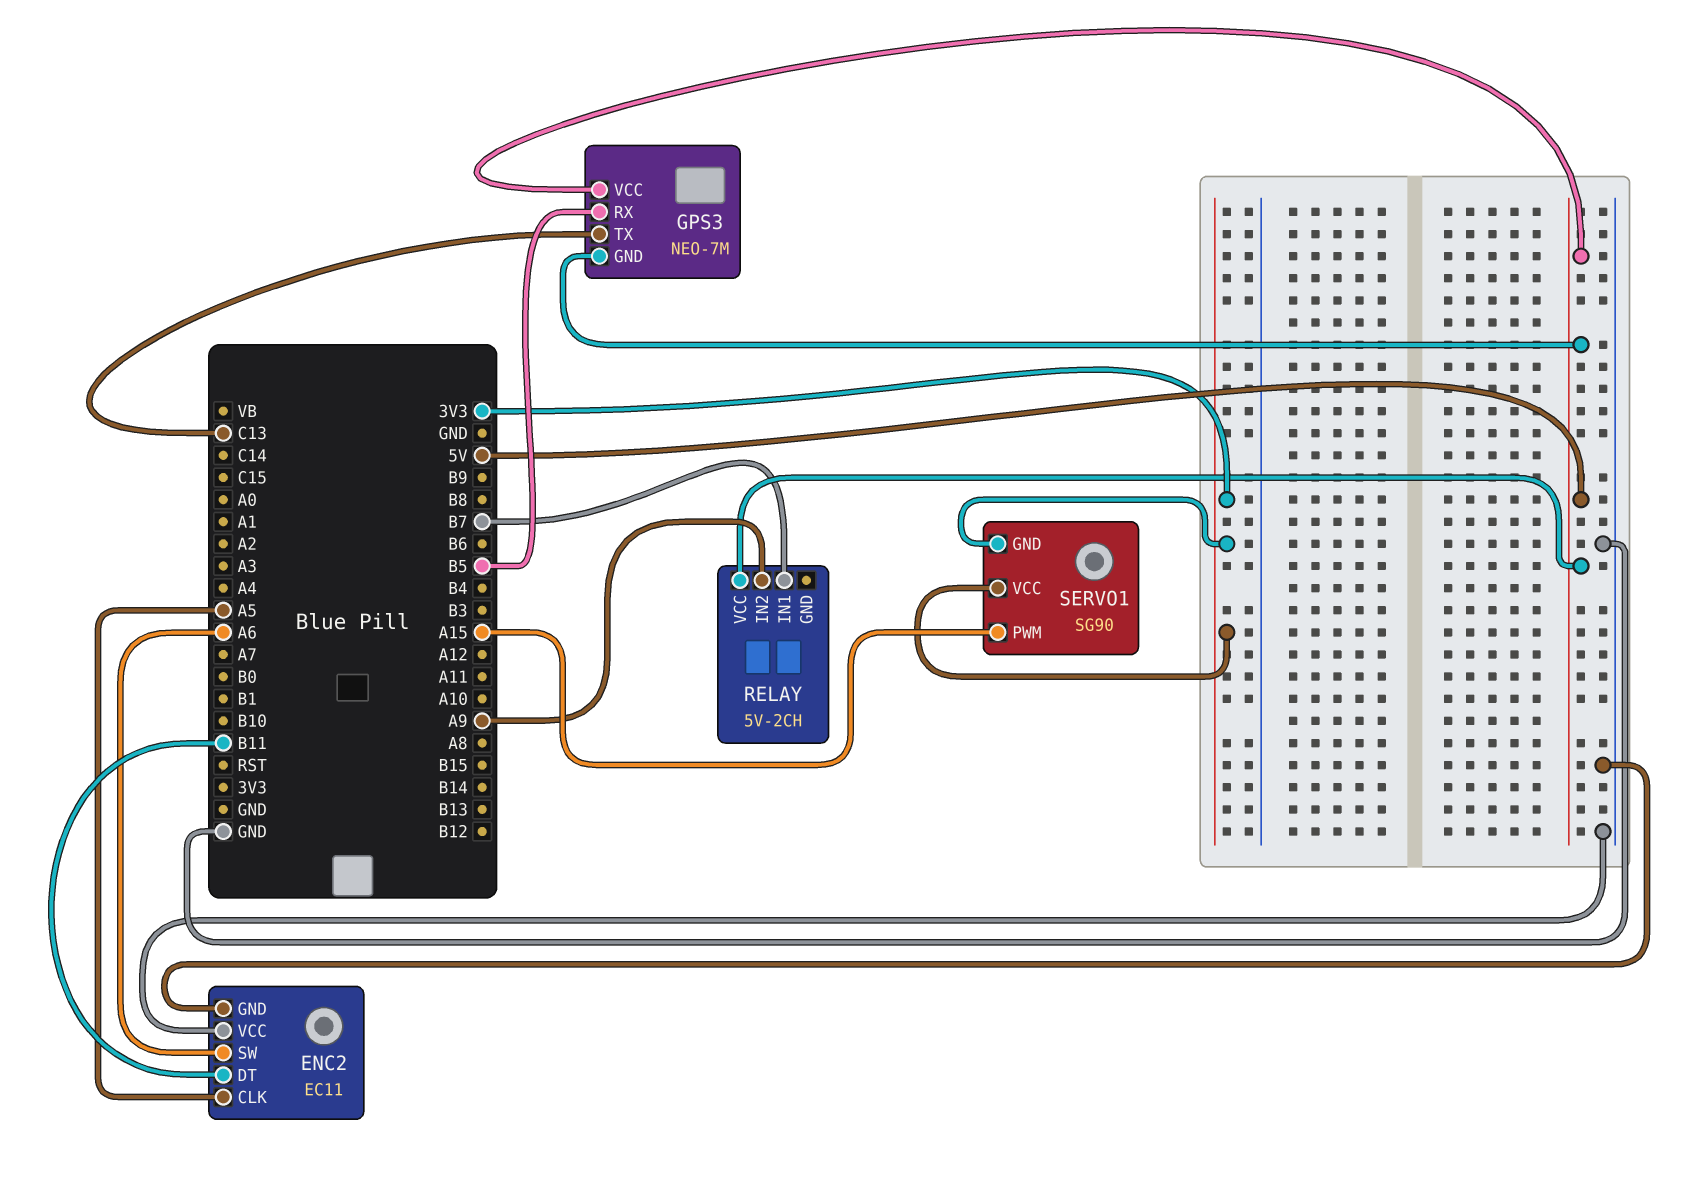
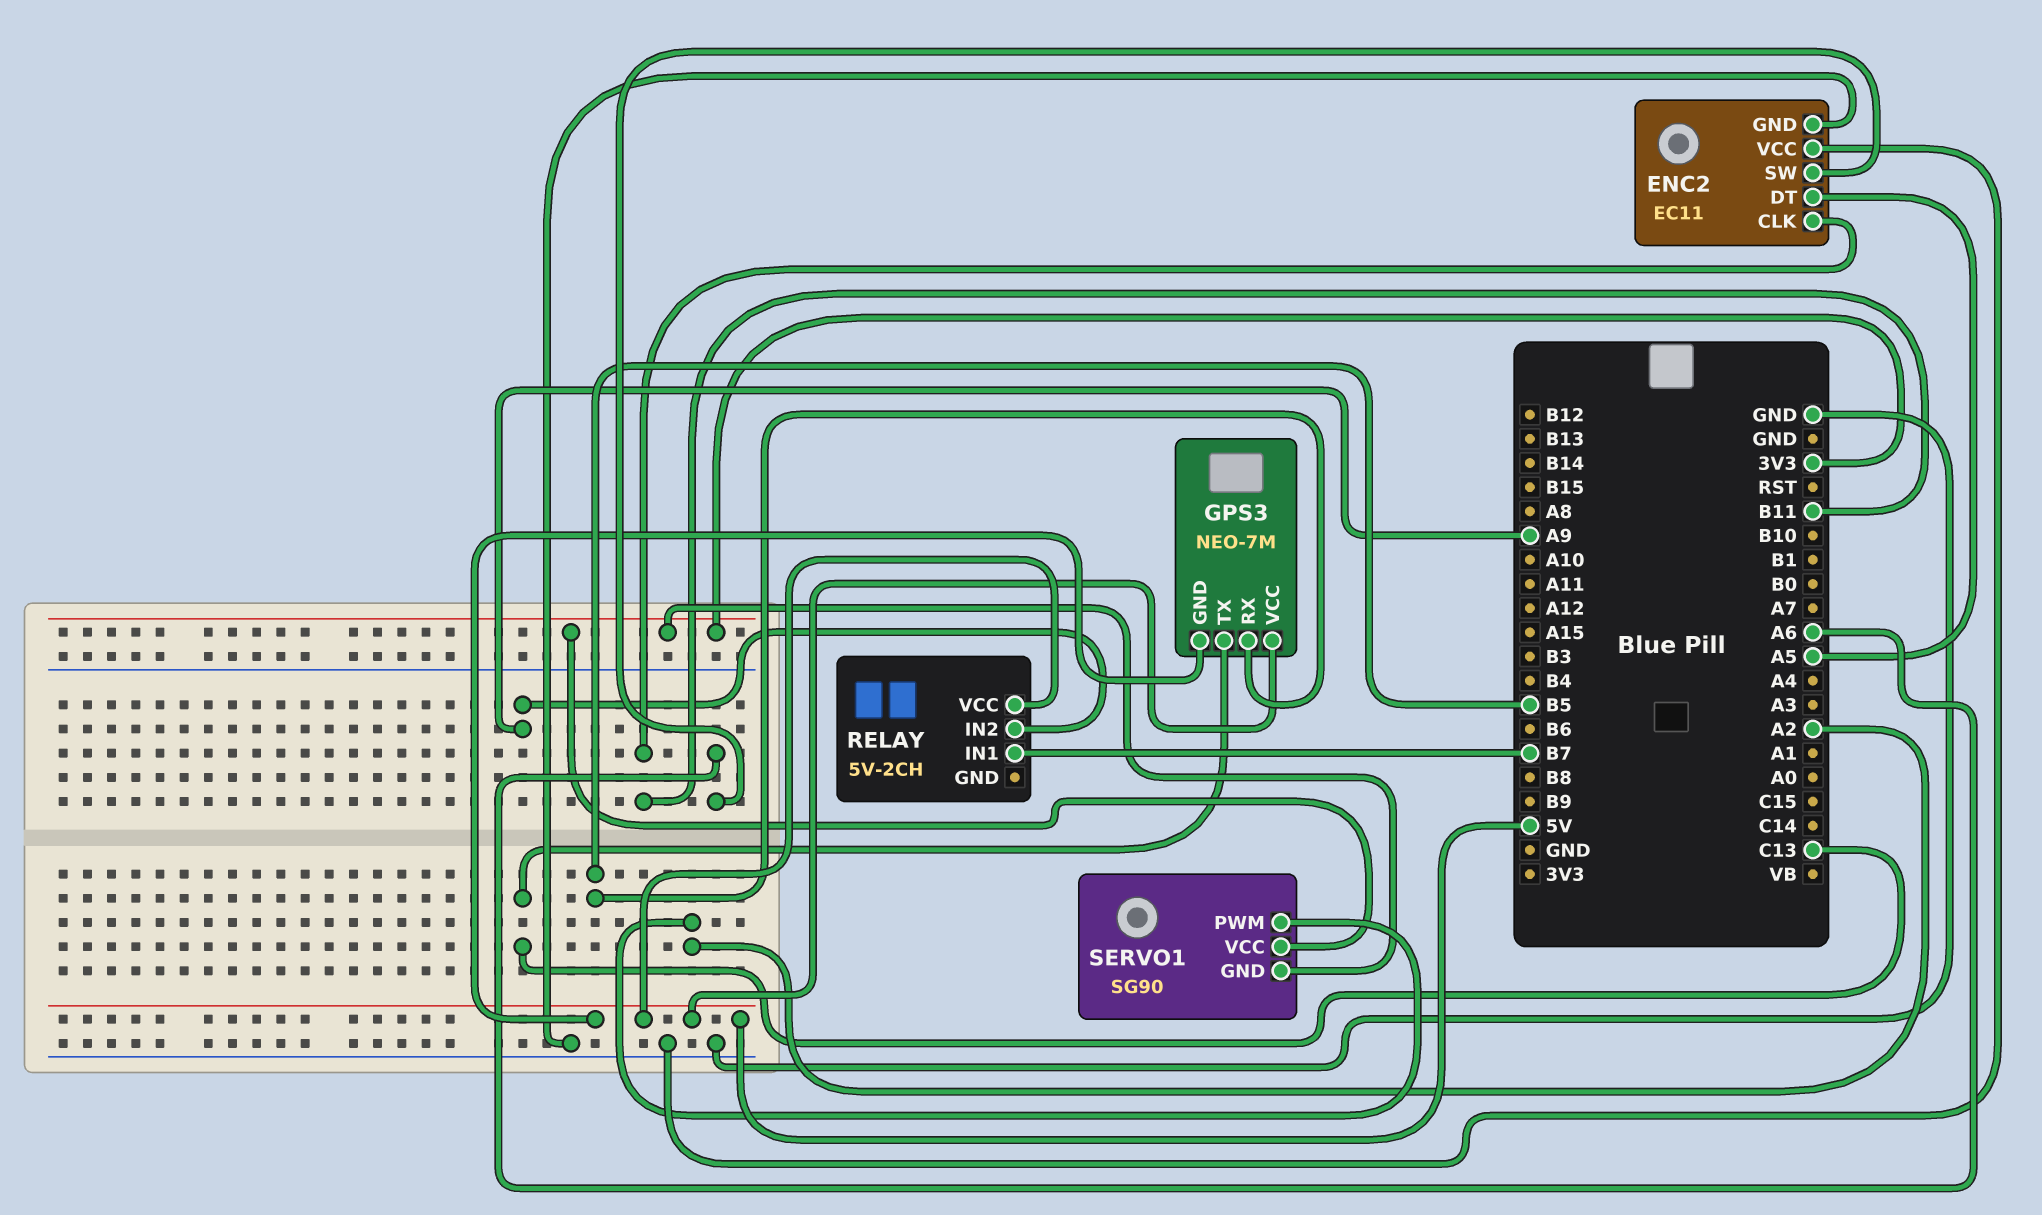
ENC2 pin CLK: A5 -> B11
ENC2 pin DT: B11 -> A5
SERVO1 pin PWM: A15 -> A2

